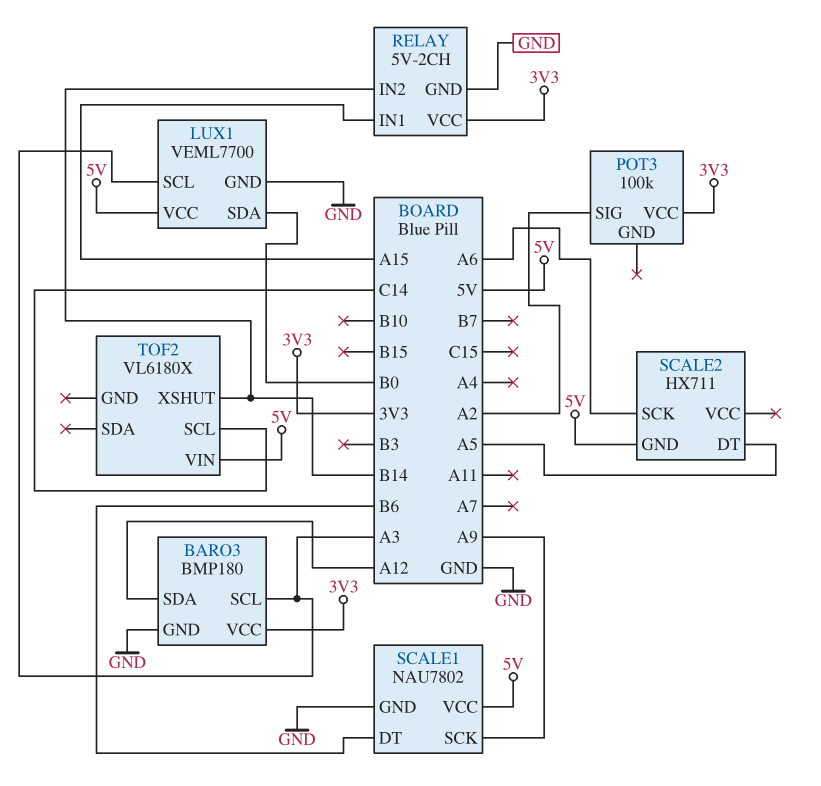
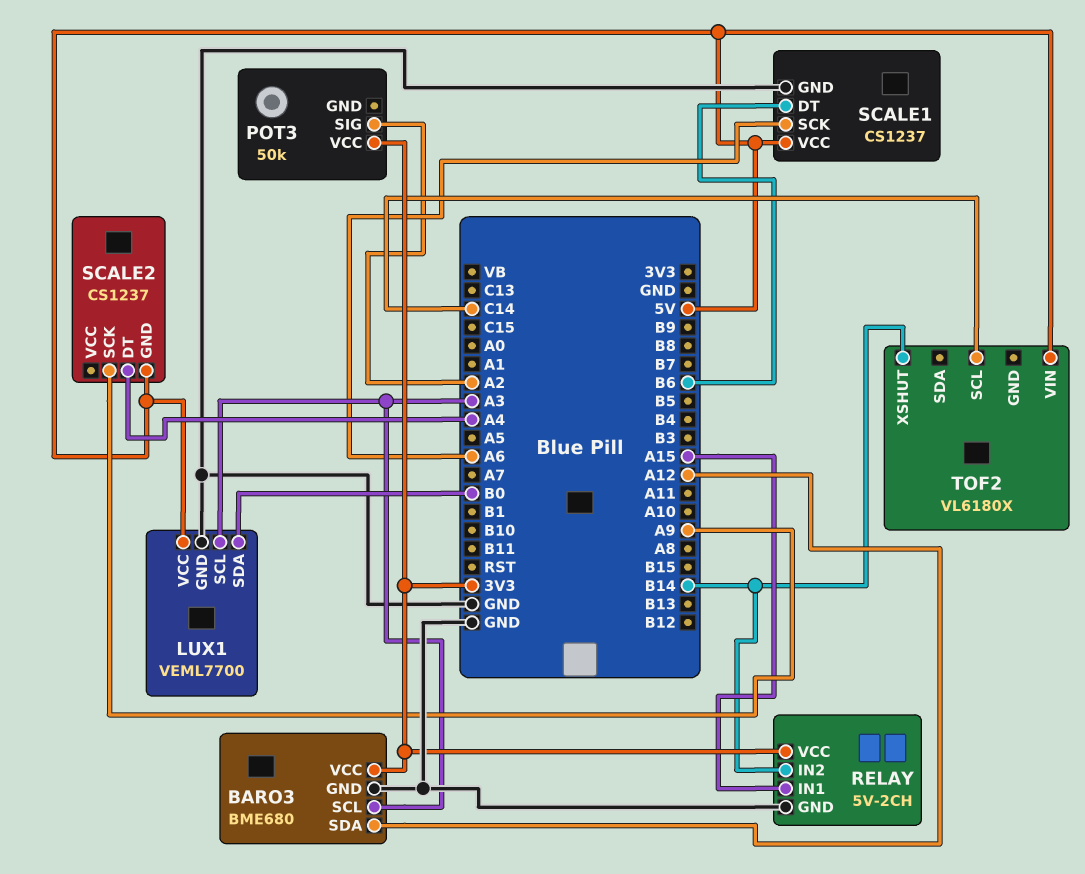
BARO3: BMP180 -> BME680
POT3: 100k -> 50k
SCALE1: NAU7802 -> CS1237
SCALE1 pin SCK: A9 -> A6
SCALE2: HX711 -> CS1237
SCALE2 pin DT: A5 -> A4
SCALE2 pin SCK: A6 -> A9

